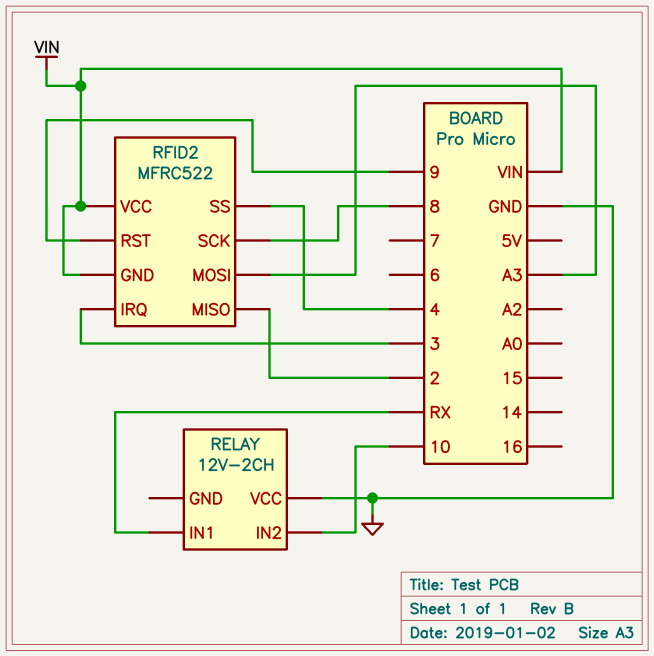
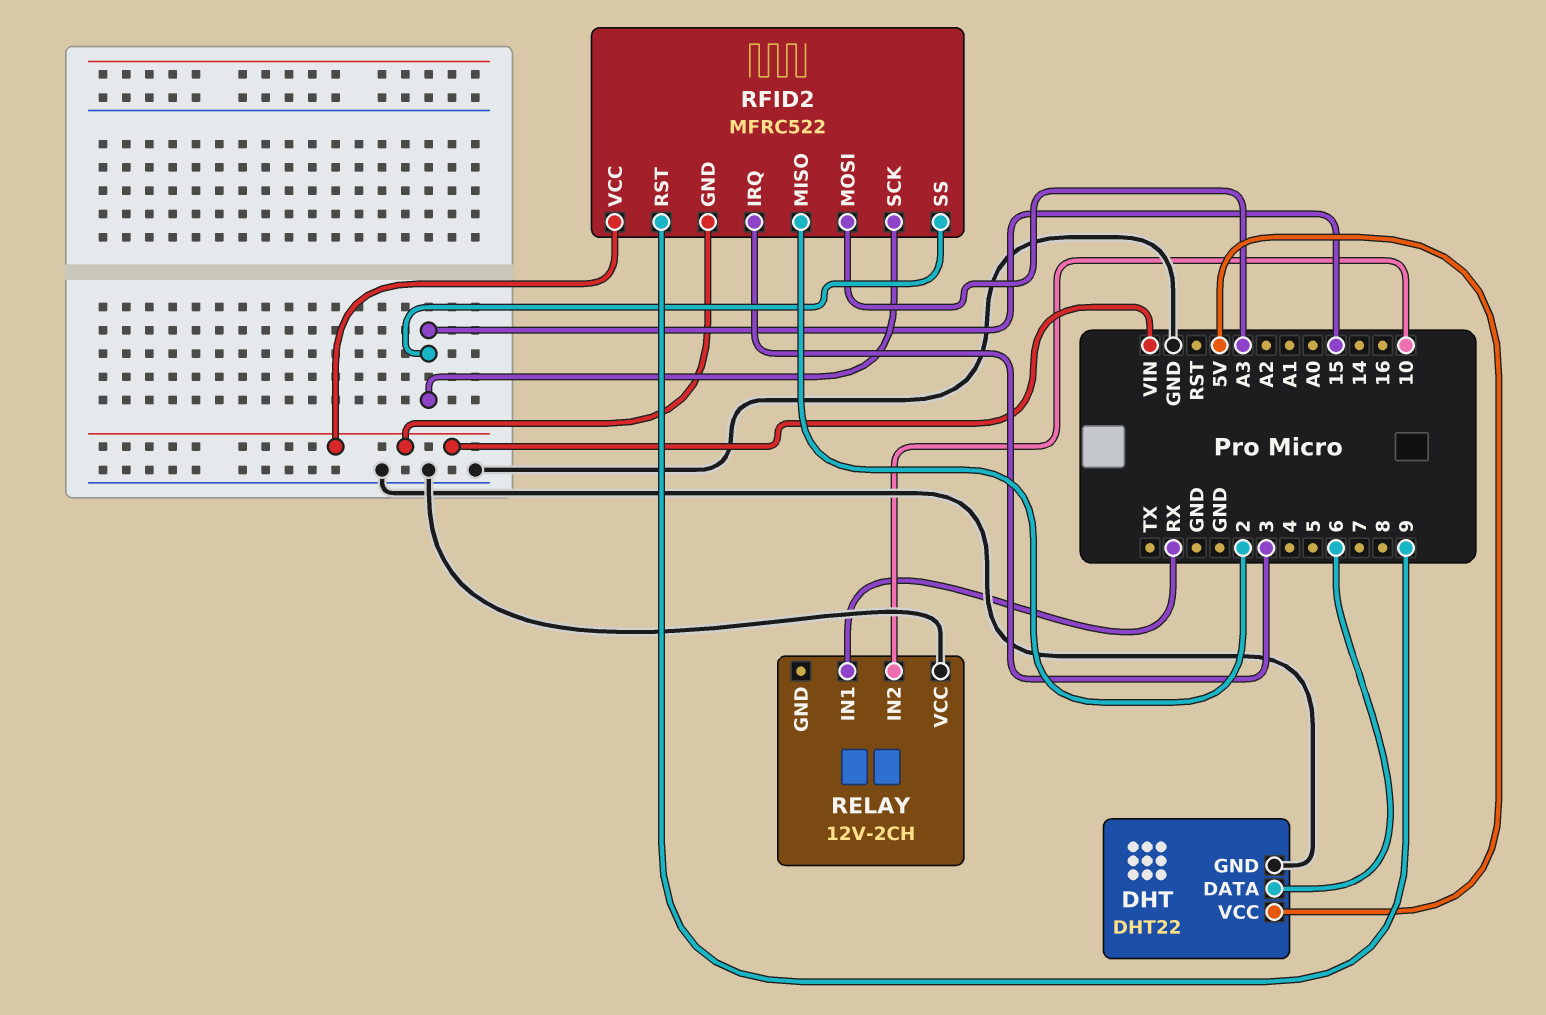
DHT: none -> DHT22
DHT pin DATA: none -> 6
DHT pin GND: none -> GND
DHT pin VCC: none -> 5V
RFID2 pin SCK: 8 -> 15
RFID2 pin SS: 4 -> 15

